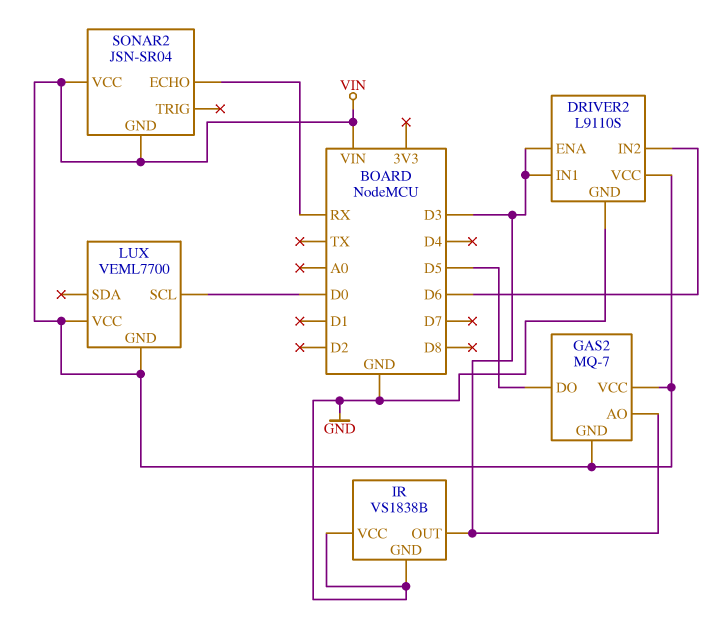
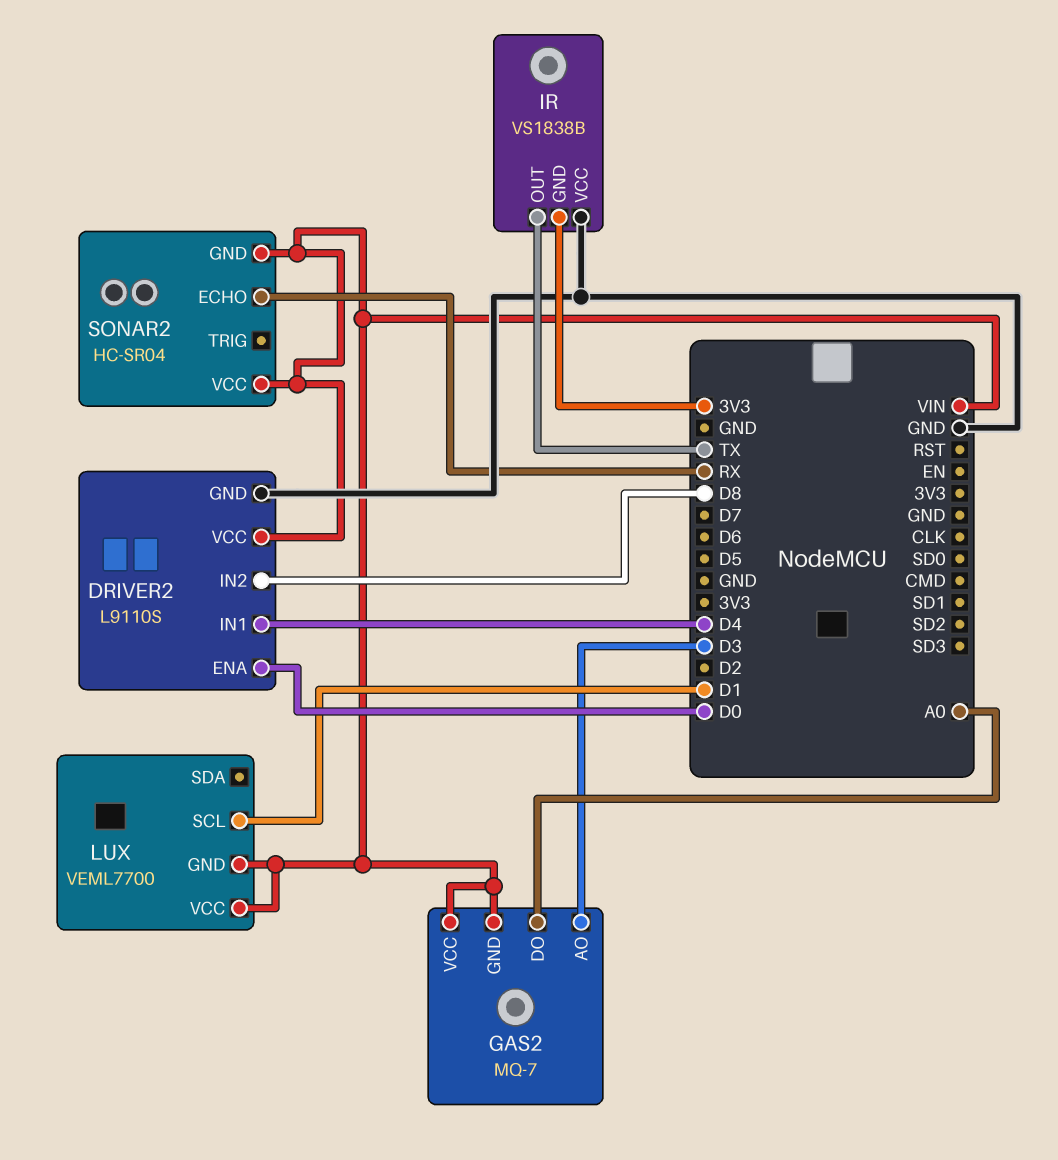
DRIVER2 pin ENA: D3 -> D0
DRIVER2 pin IN1: D3 -> D4
DRIVER2 pin IN2: D6 -> D8
GAS2 pin DO: D5 -> A0
IR pin GND: GND -> 3V3
IR pin OUT: D3 -> TX
LUX pin SCL: D0 -> D1
SONAR2: JSN-SR04 -> HC-SR04

